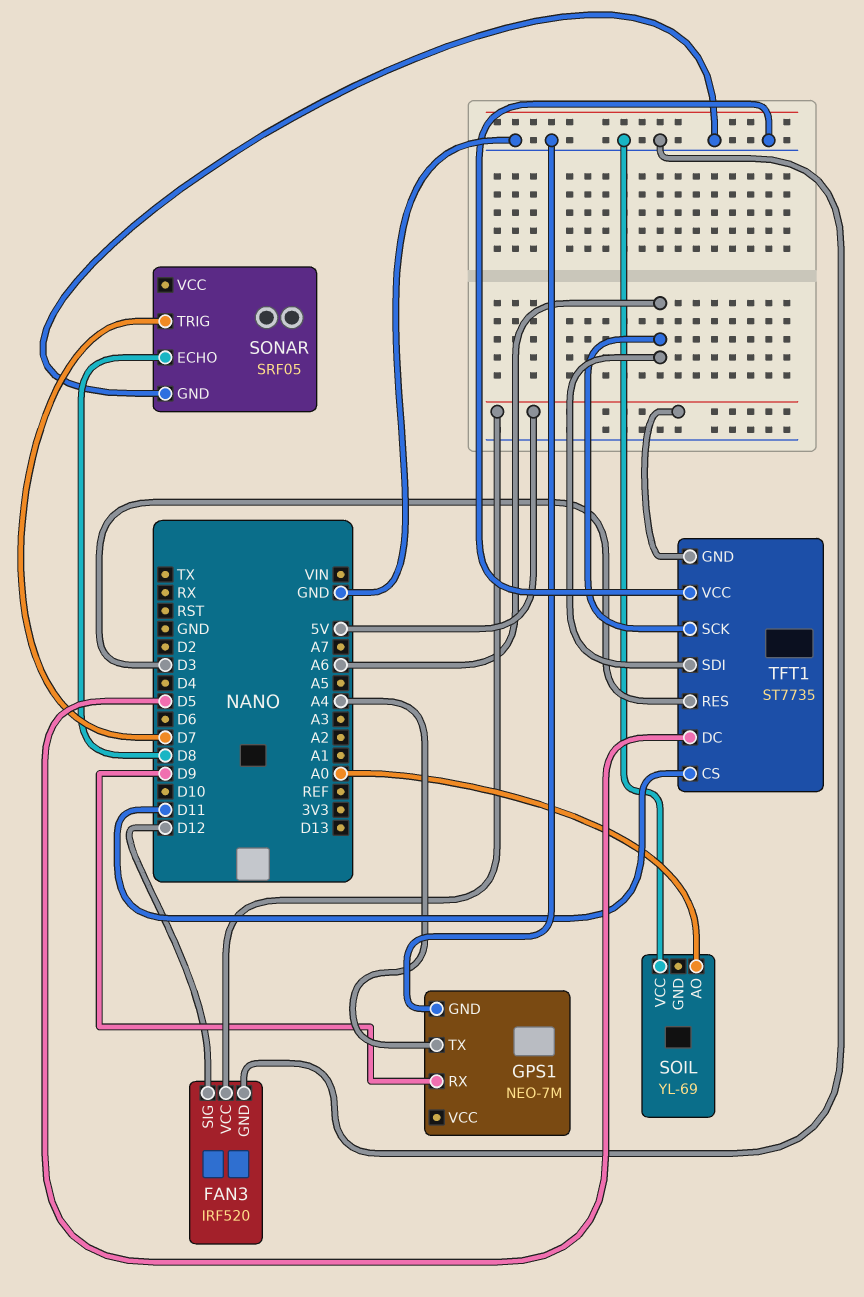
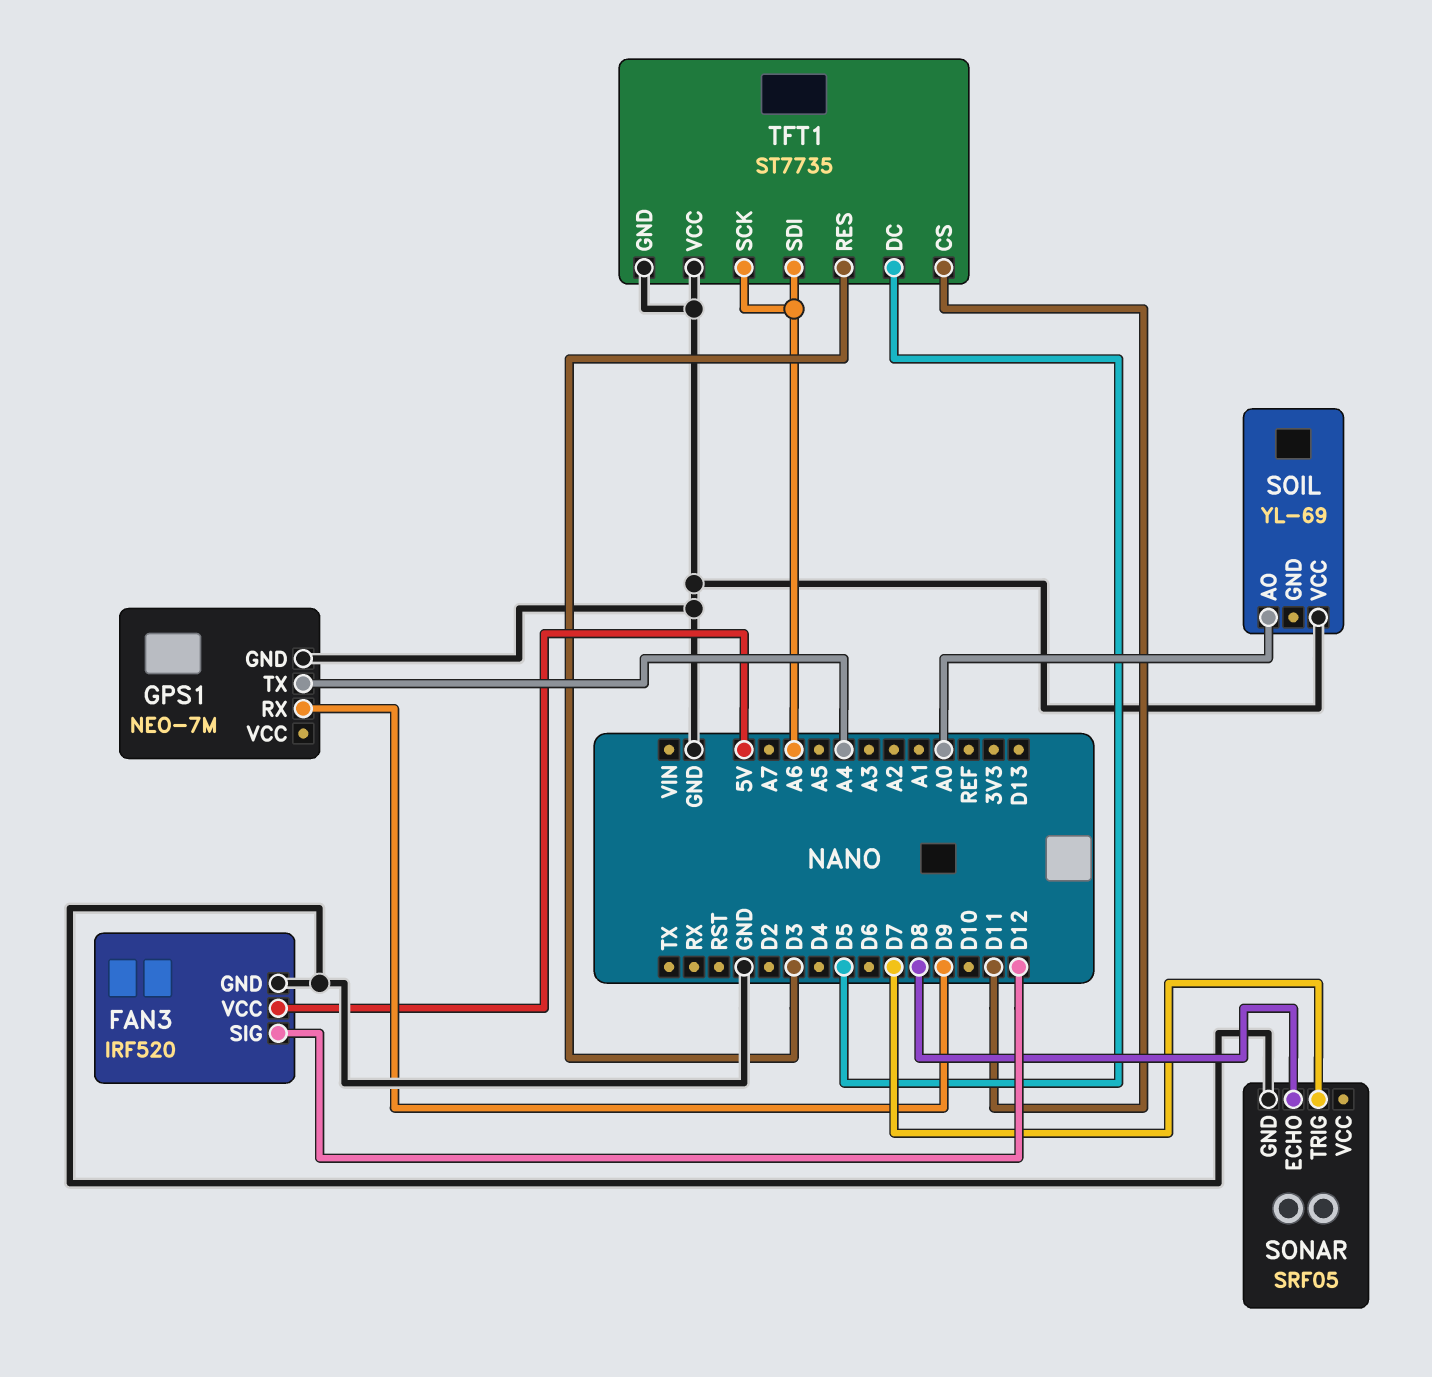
TFT1 pin GND: 5V -> GND

